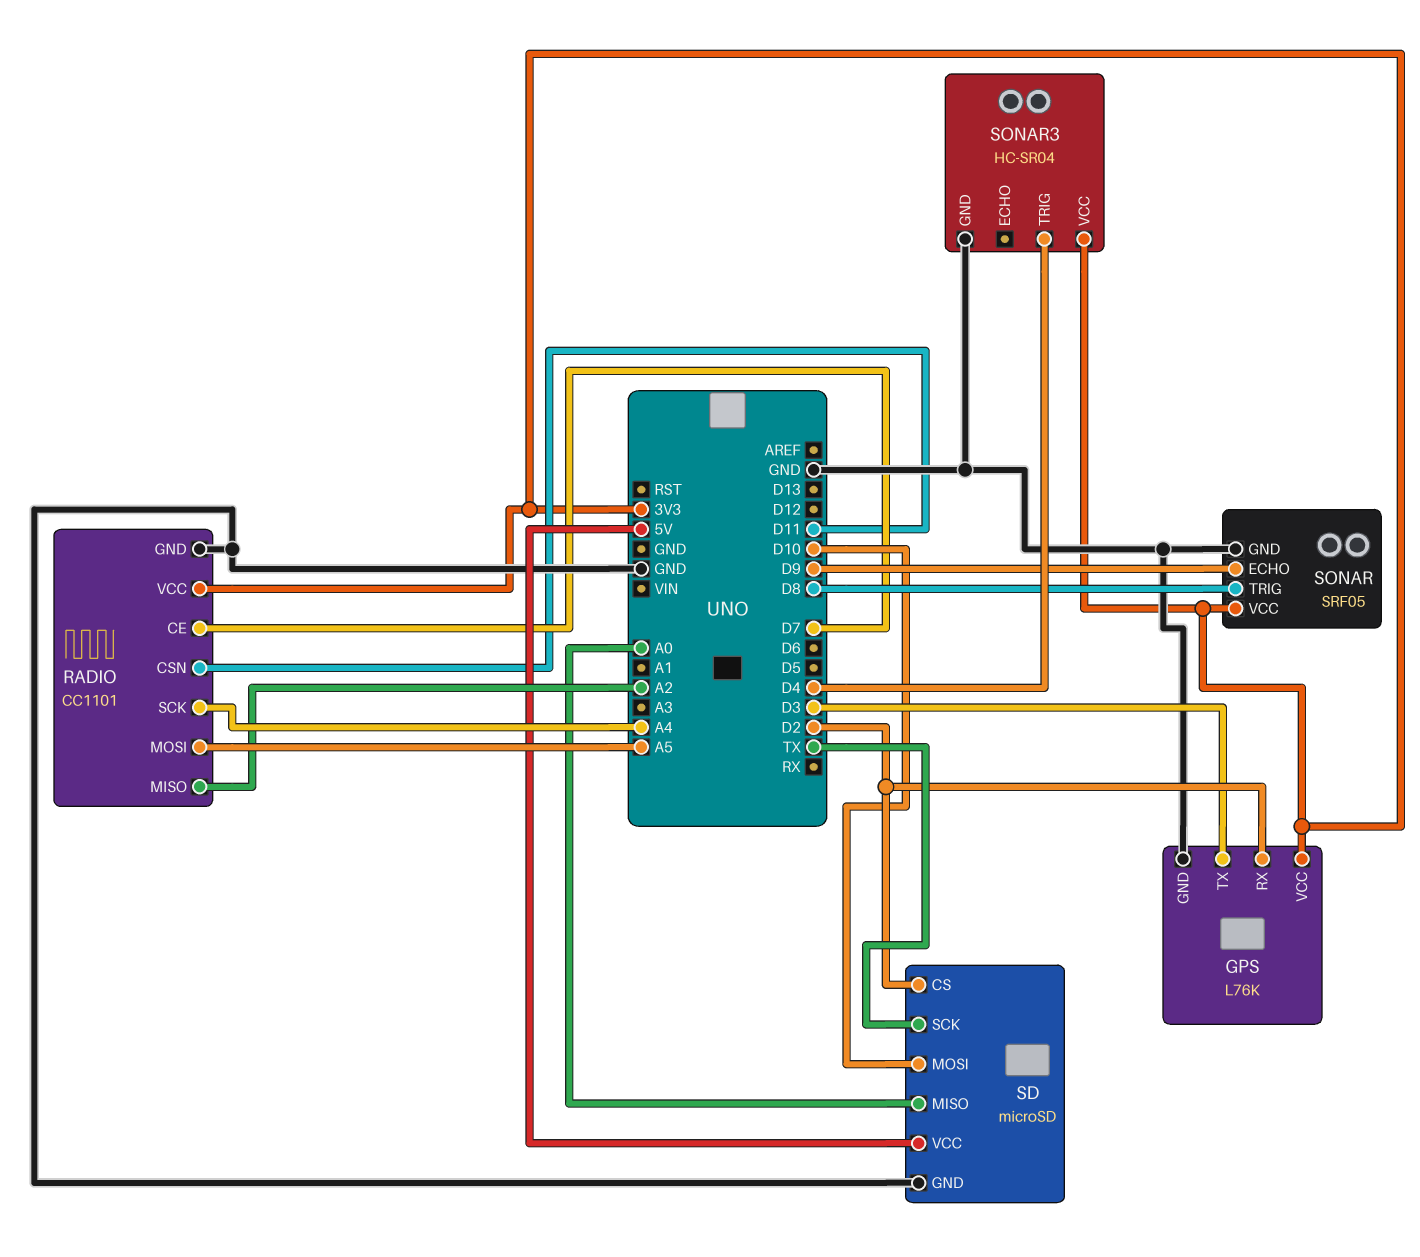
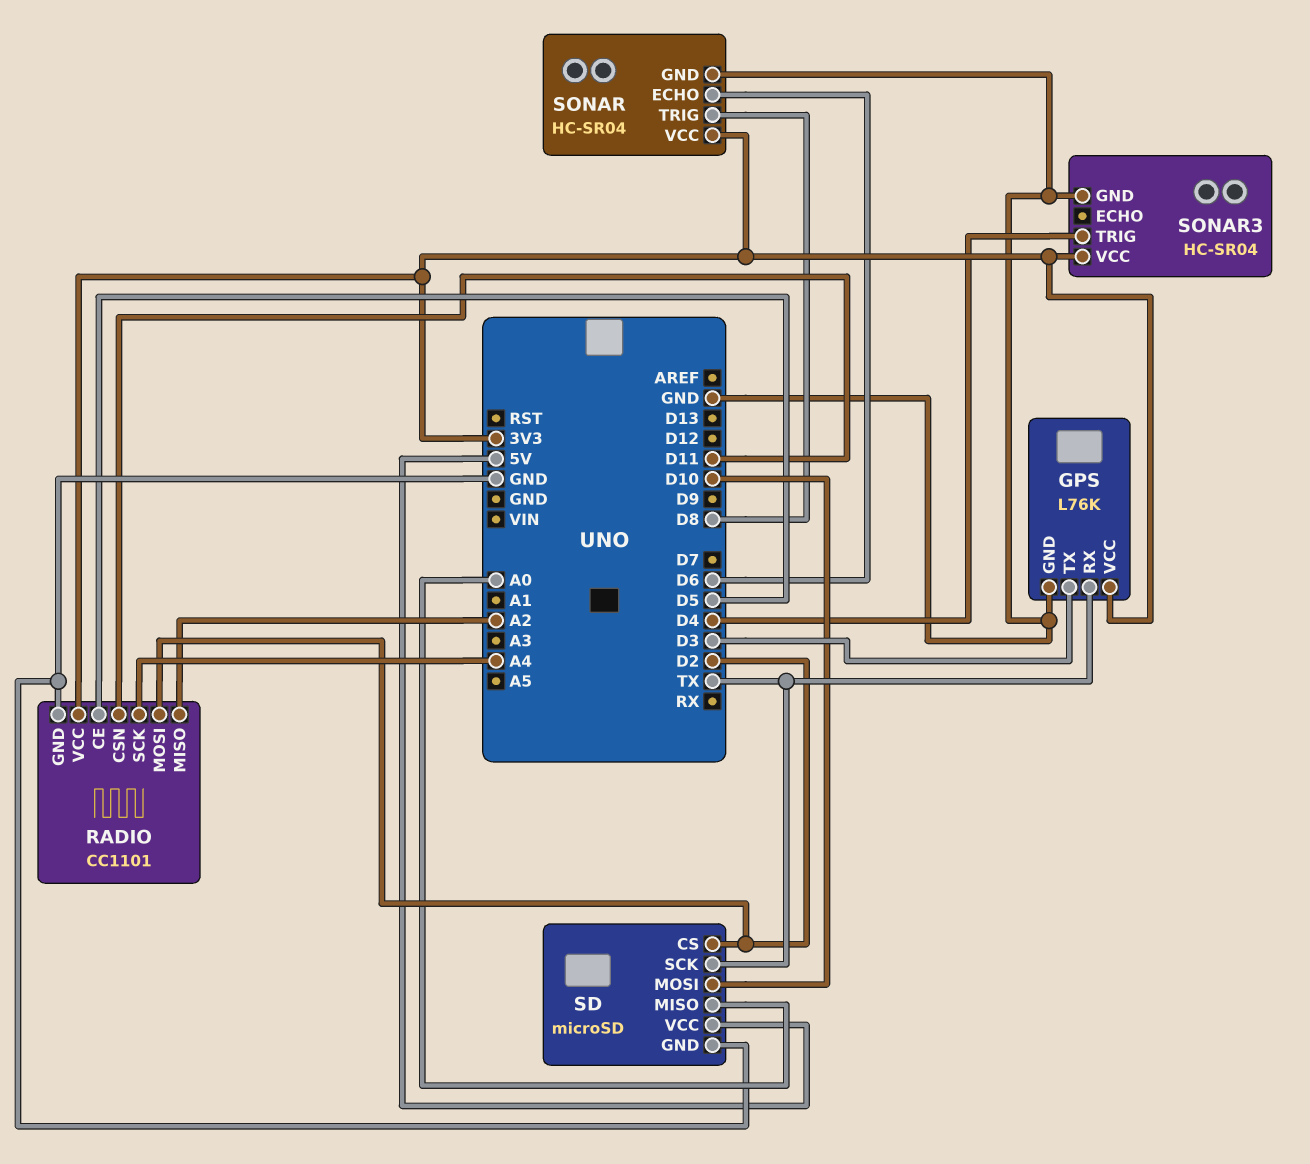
GPS pin RX: D2 -> TX
RADIO pin CE: D7 -> D5
RADIO pin MOSI: A5 -> D2
SONAR: SRF05 -> HC-SR04
SONAR pin ECHO: D9 -> D6

